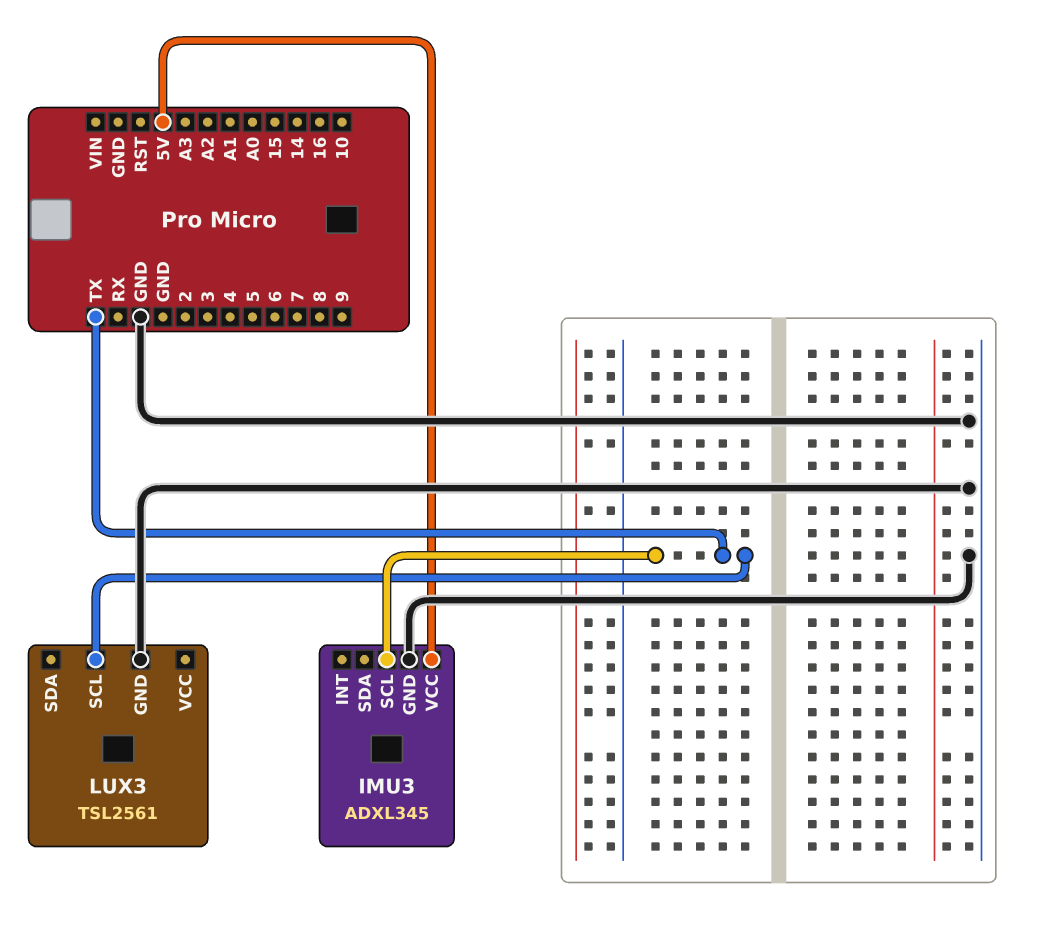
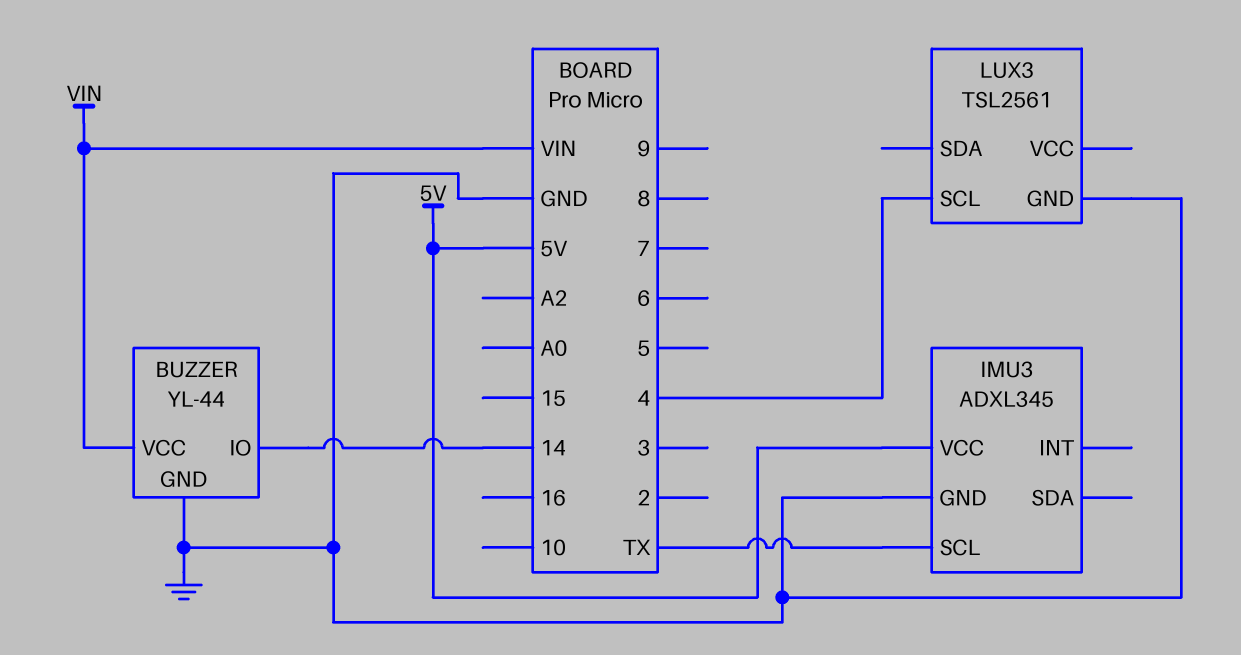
BUZZER: none -> YL-44
BUZZER pin GND: none -> GND
BUZZER pin IO: none -> 14
BUZZER pin VCC: none -> VIN
LUX3 pin SCL: TX -> 4

